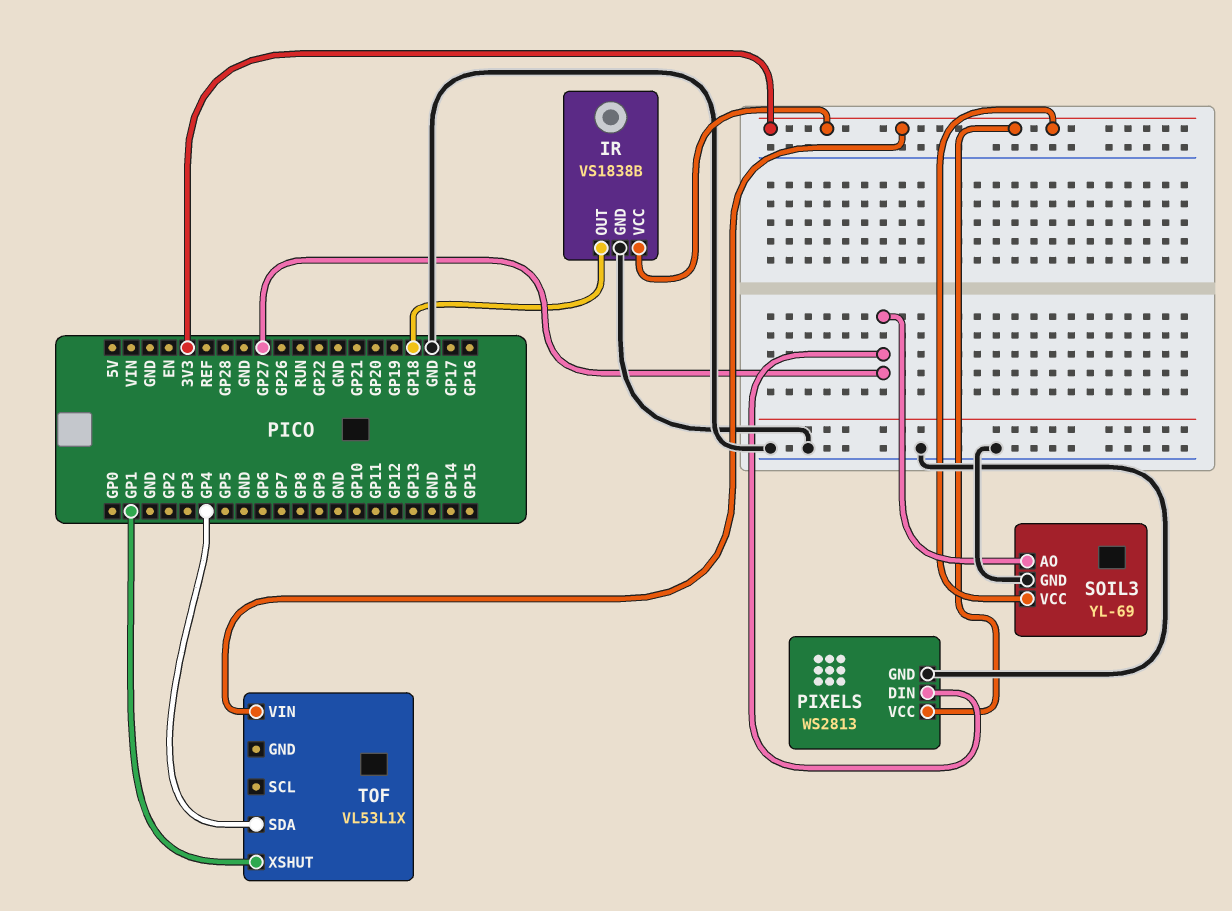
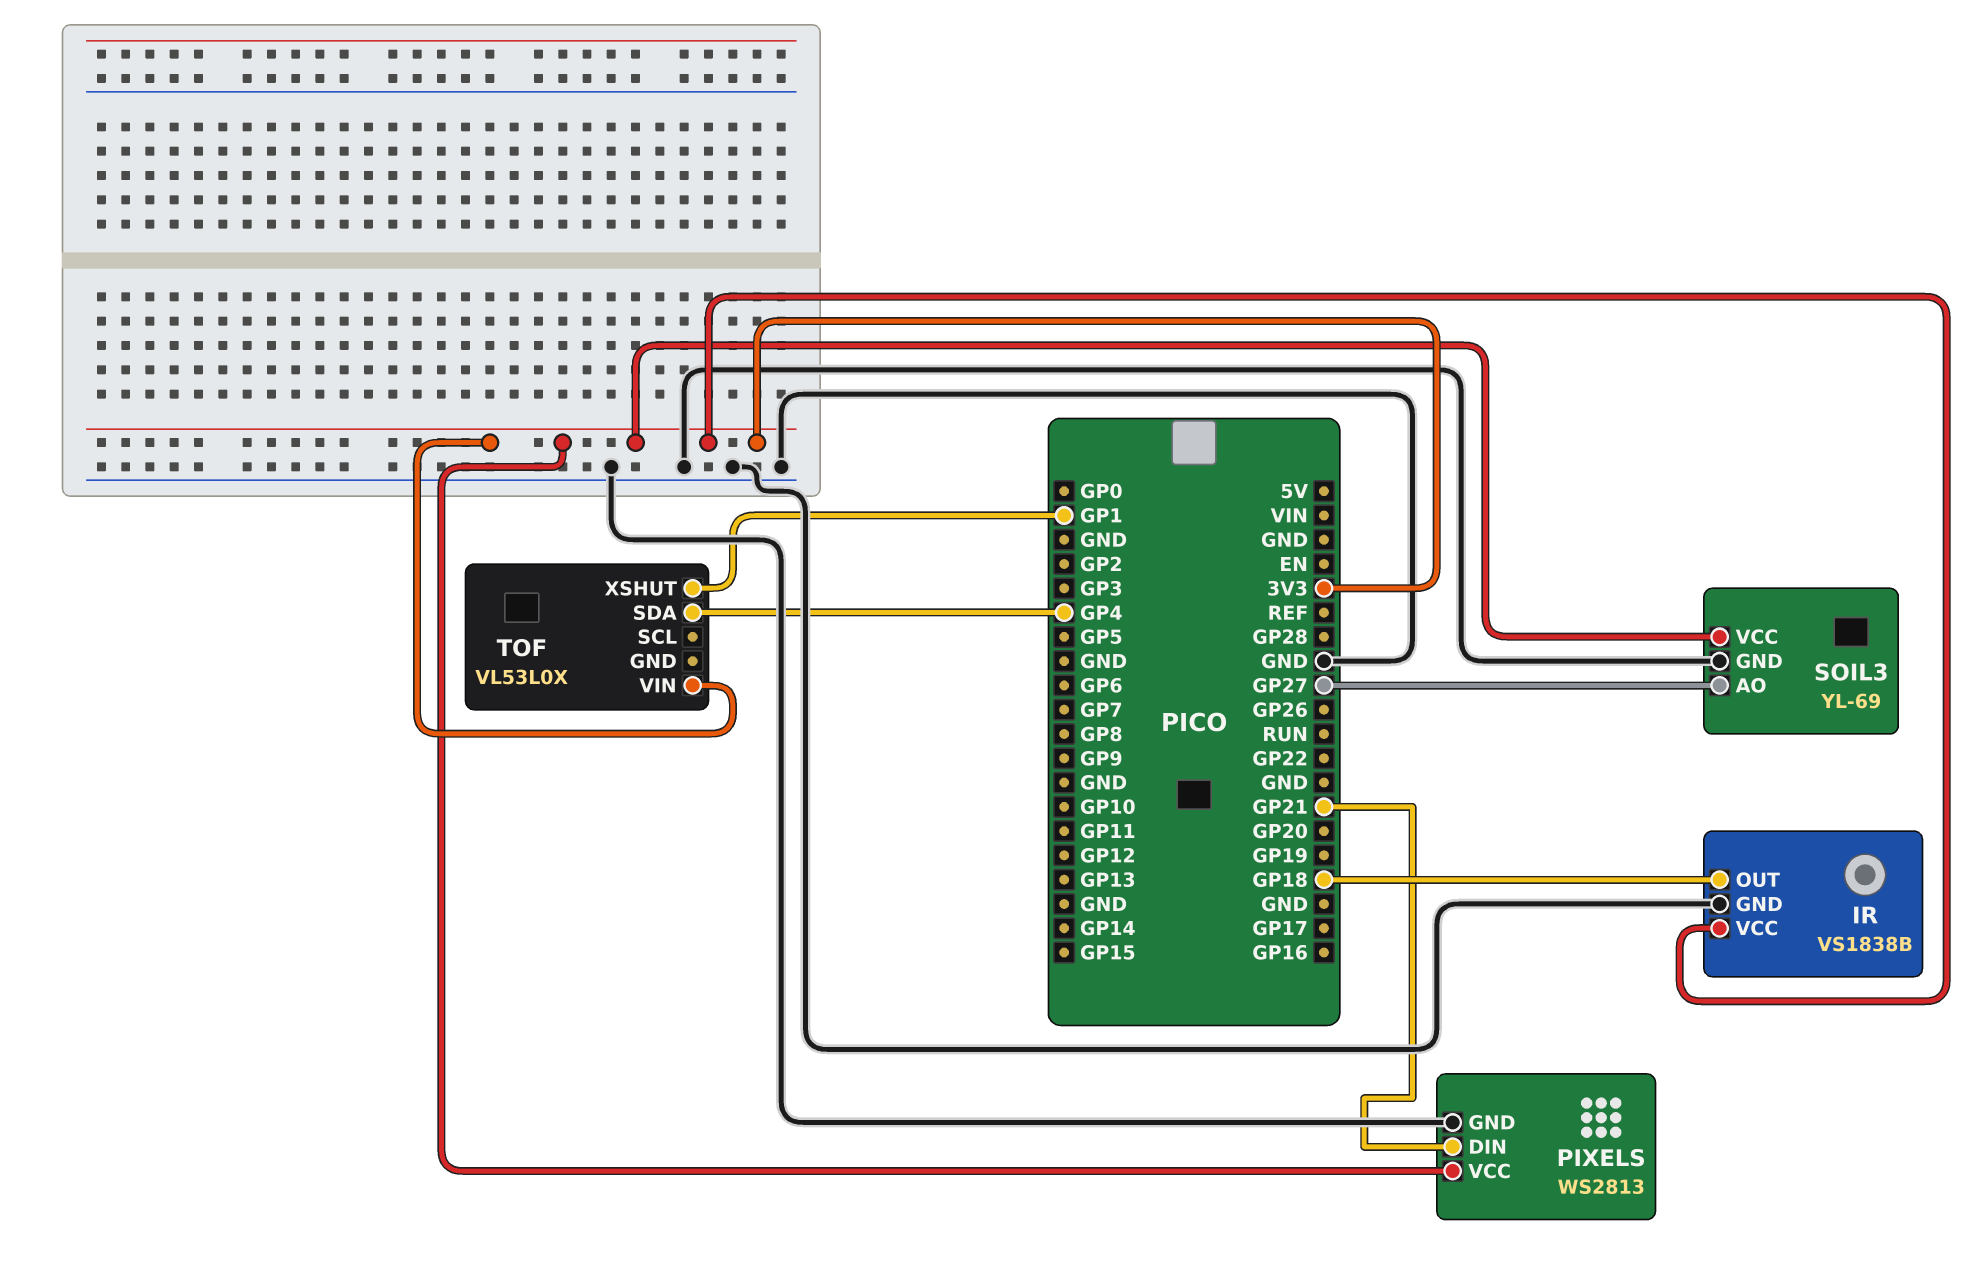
PIXELS pin DIN: GP27 -> GP21
TOF: VL53L1X -> VL53L0X

